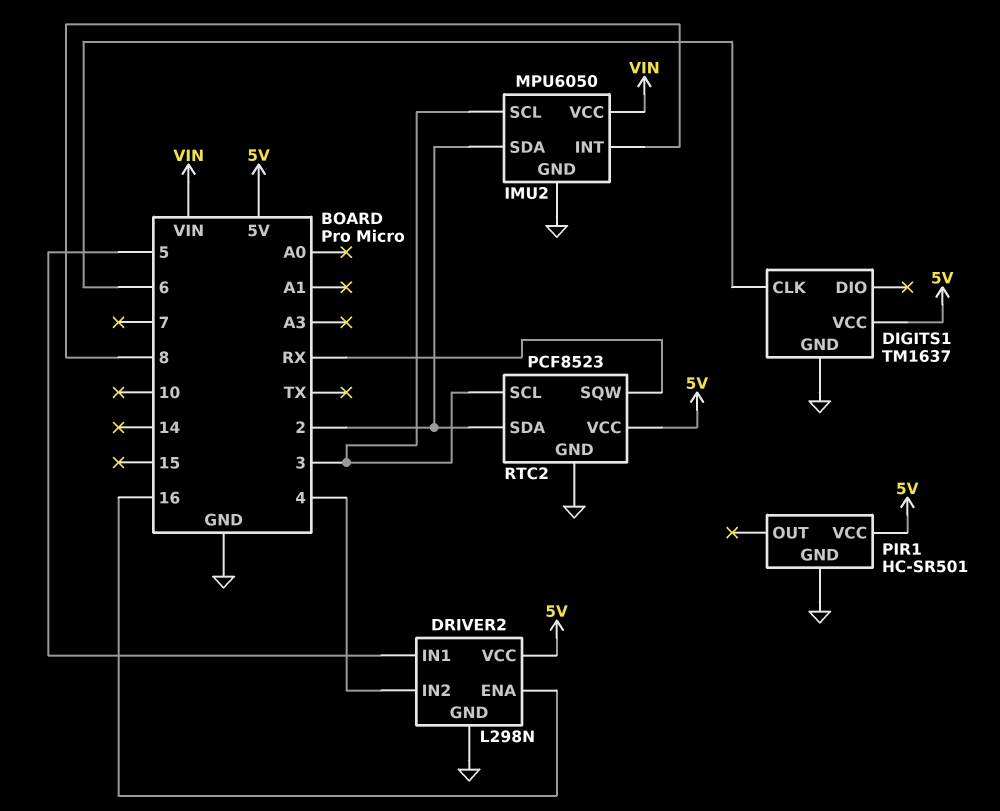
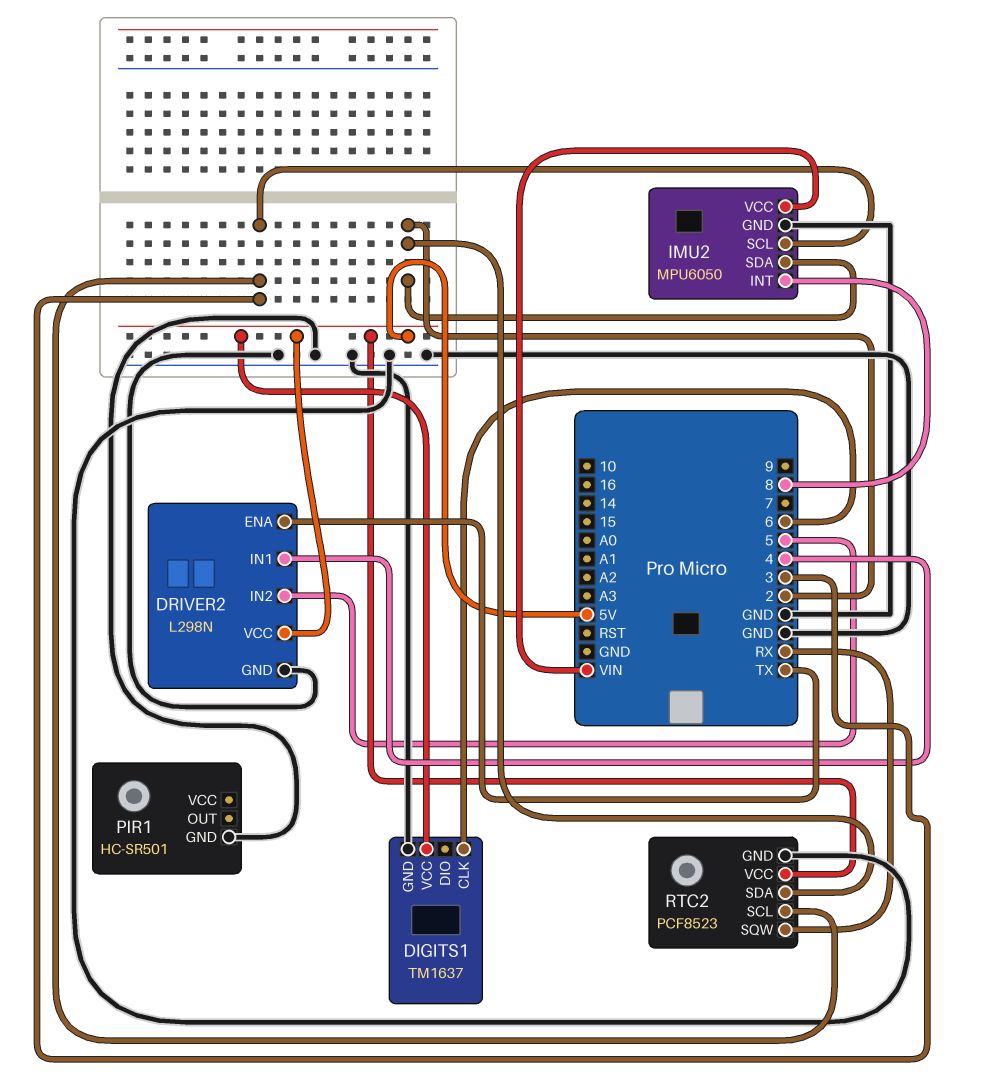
DRIVER2 pin ENA: 16 -> TX
DRIVER2 pin IN1: 5 -> 4
DRIVER2 pin IN2: 4 -> 5
PIR1 pin VCC: 5V -> none

